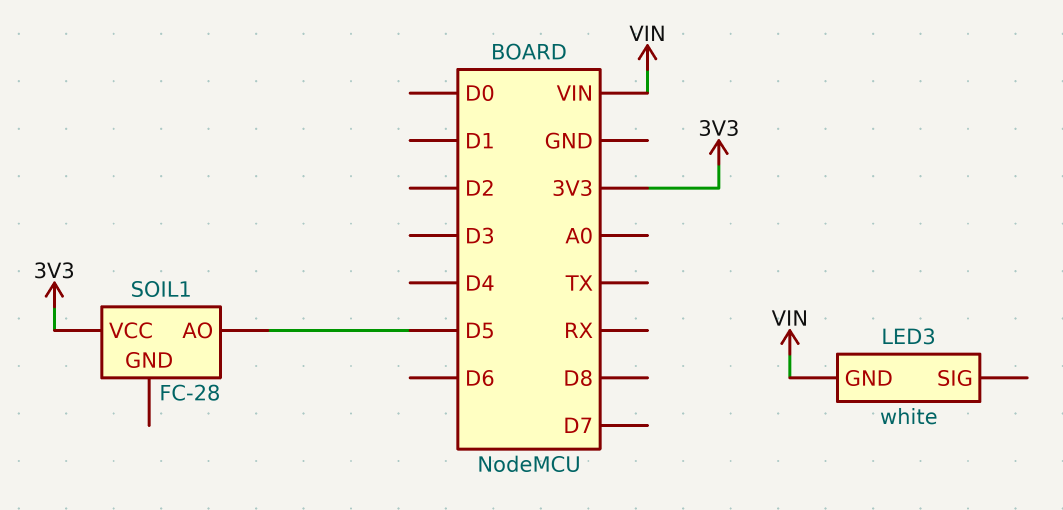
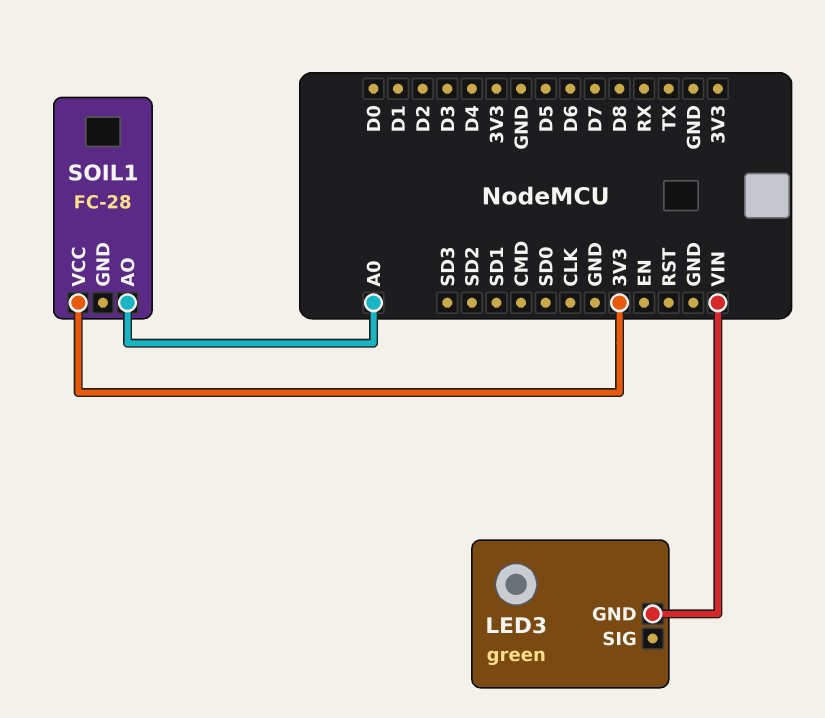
LED3: white -> green
SOIL1 pin AO: D5 -> A0

